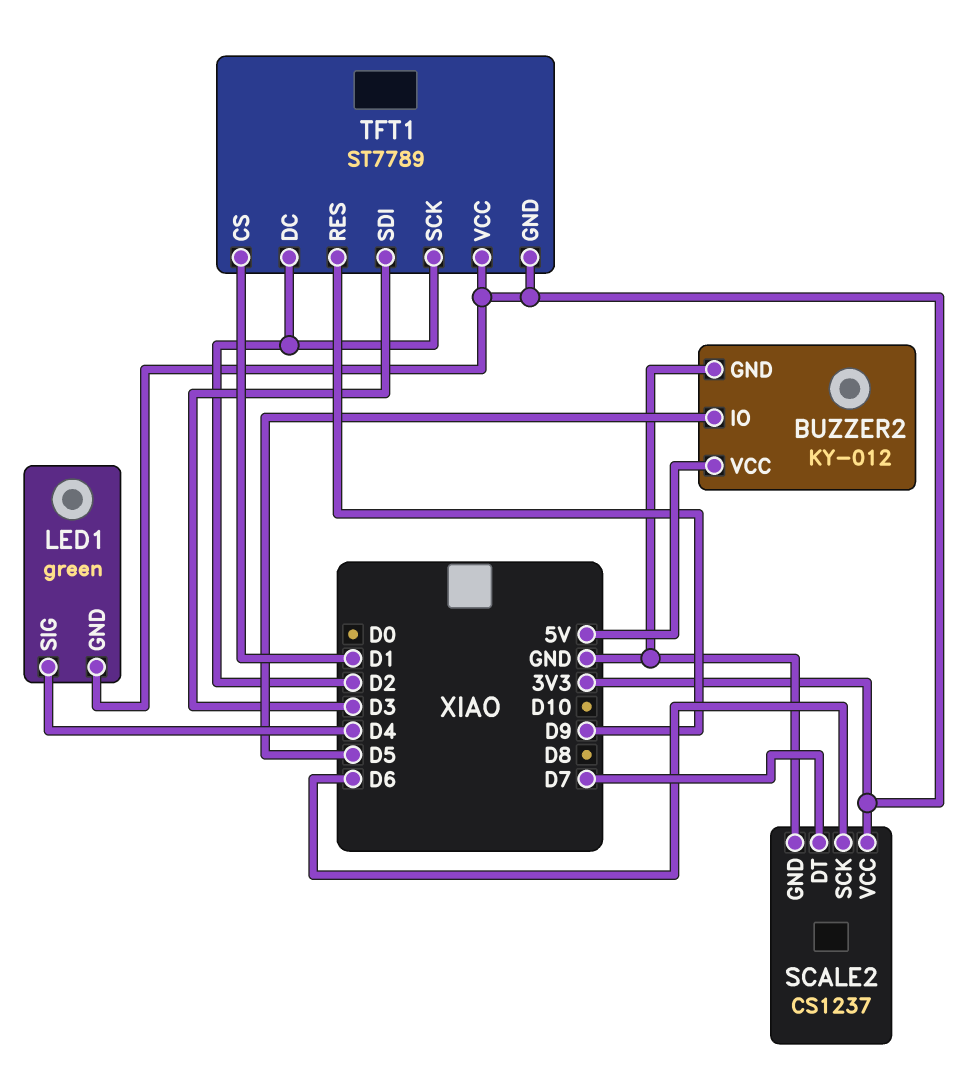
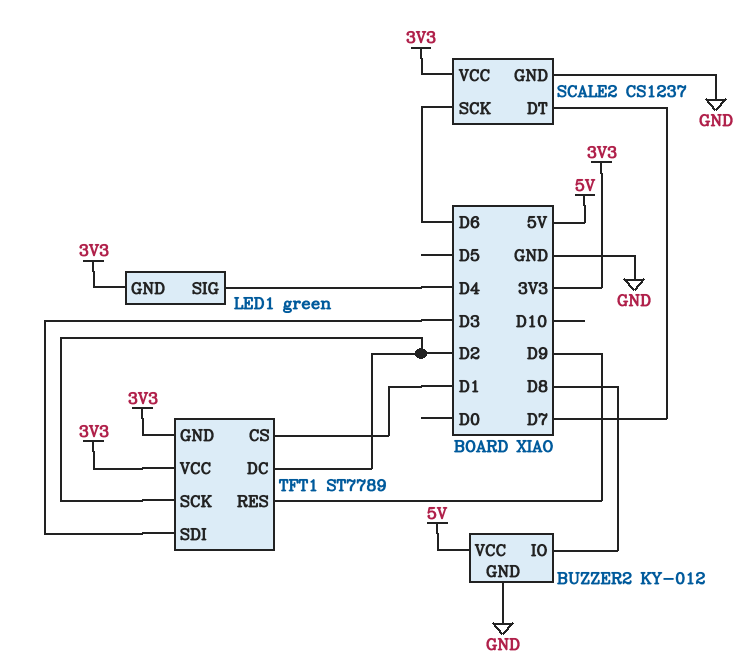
BUZZER2 pin IO: D5 -> D8

